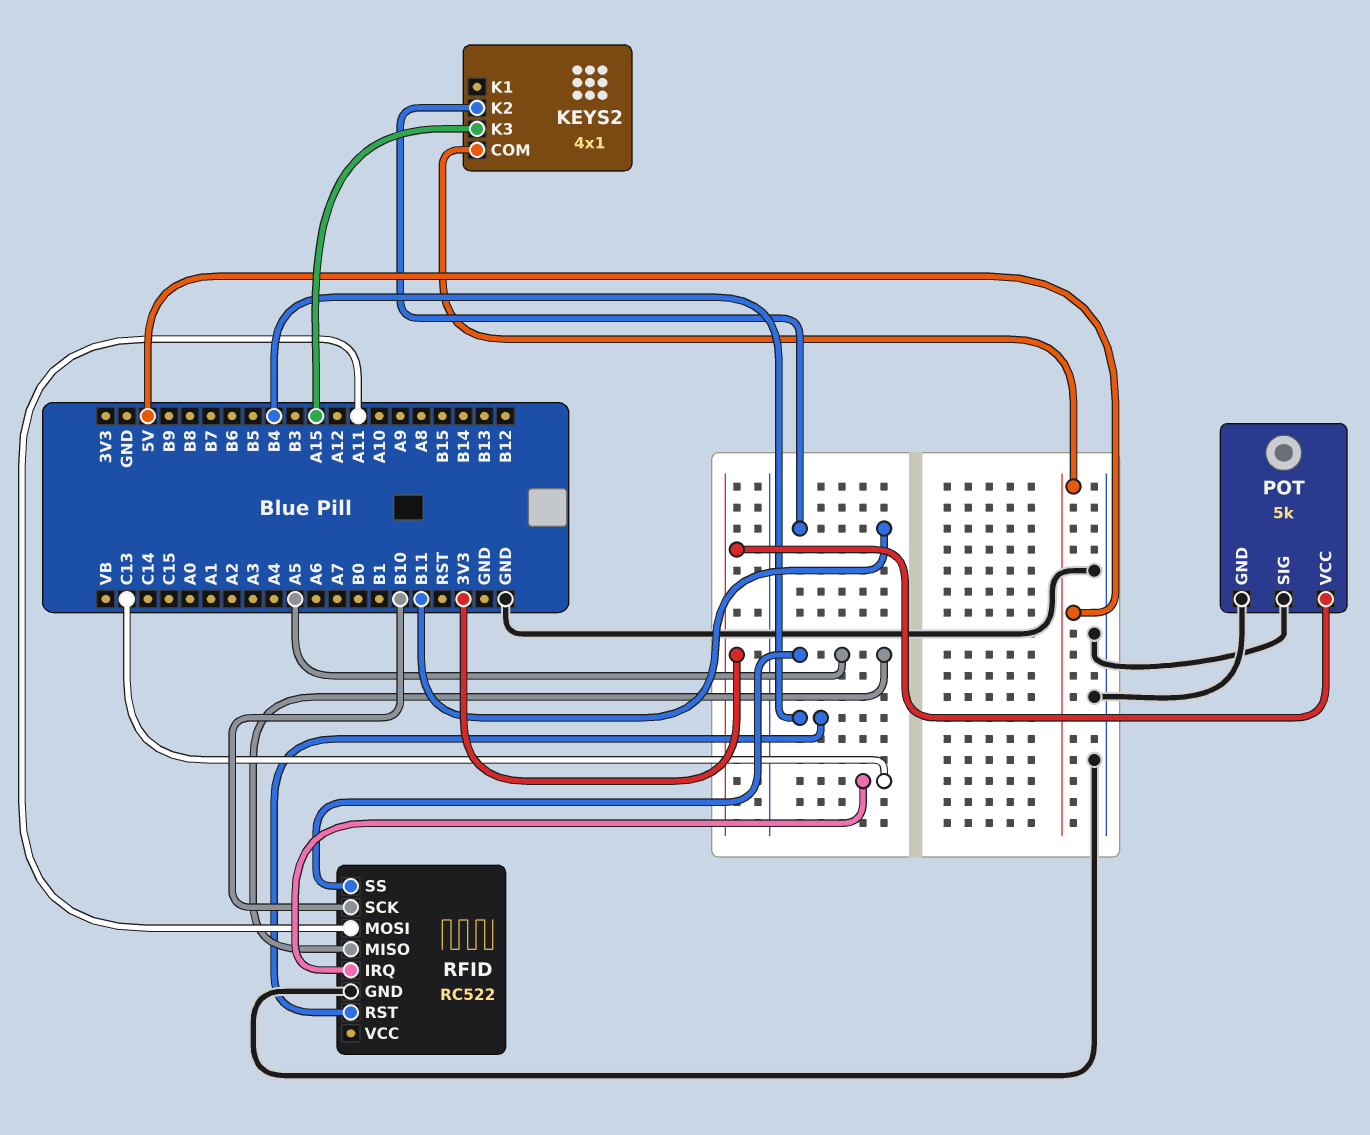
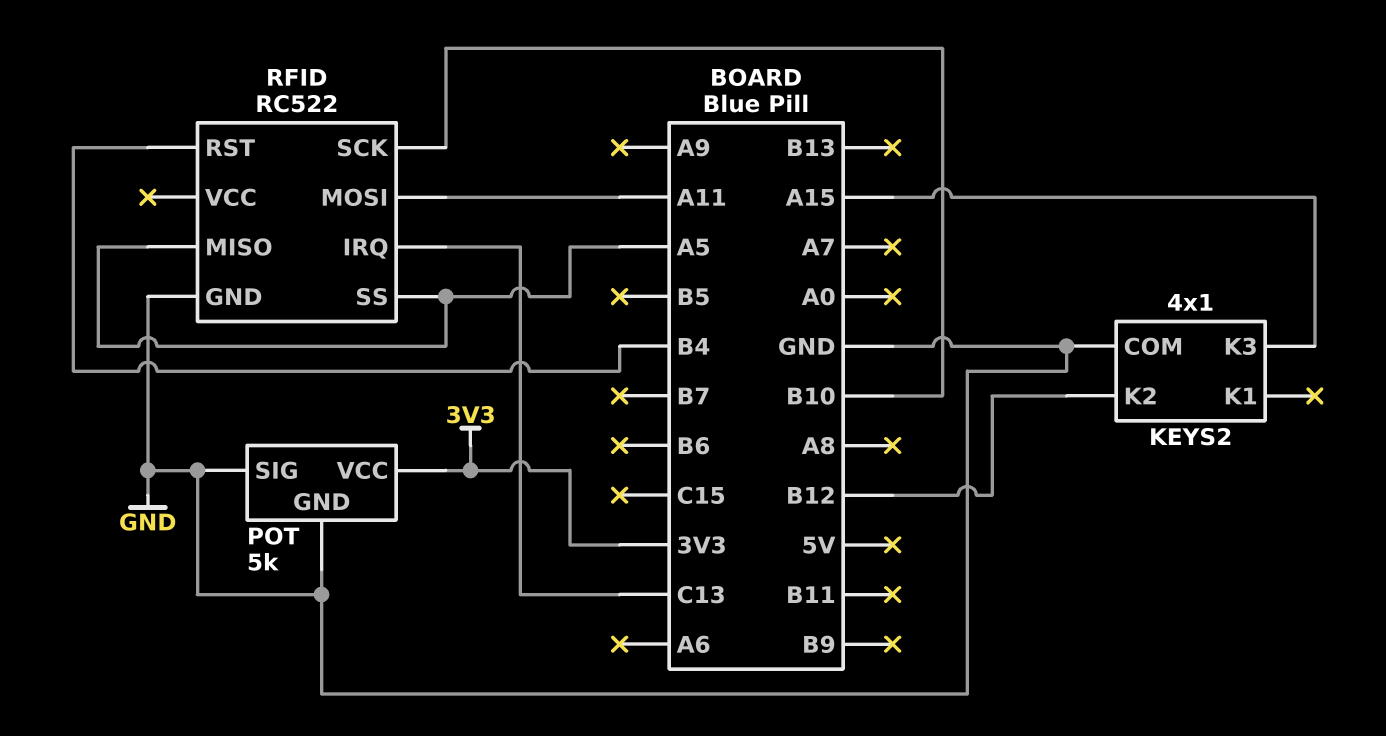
KEYS2 pin COM: 5V -> GND
KEYS2 pin K2: B11 -> B12

